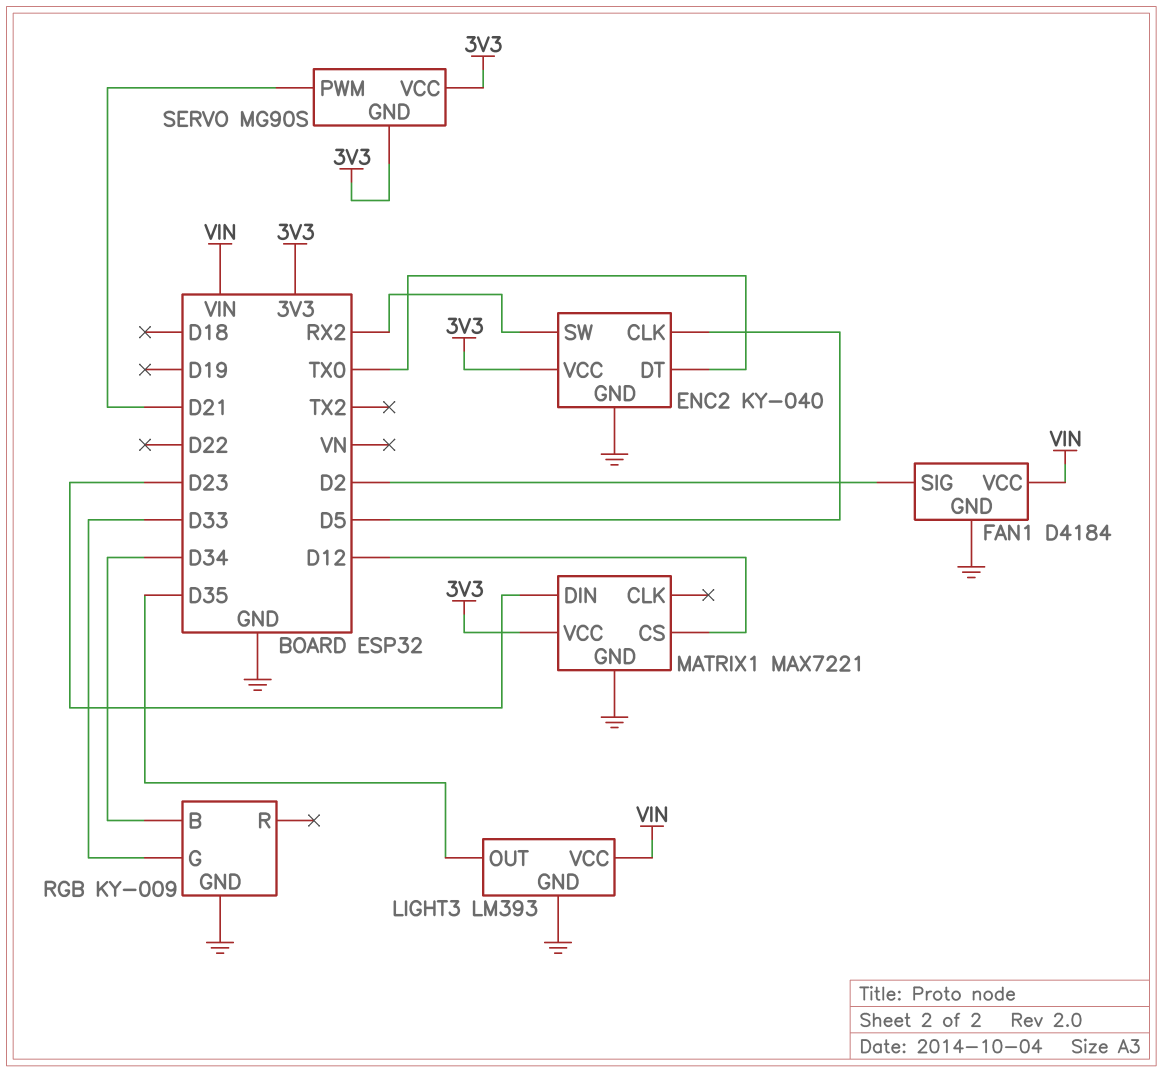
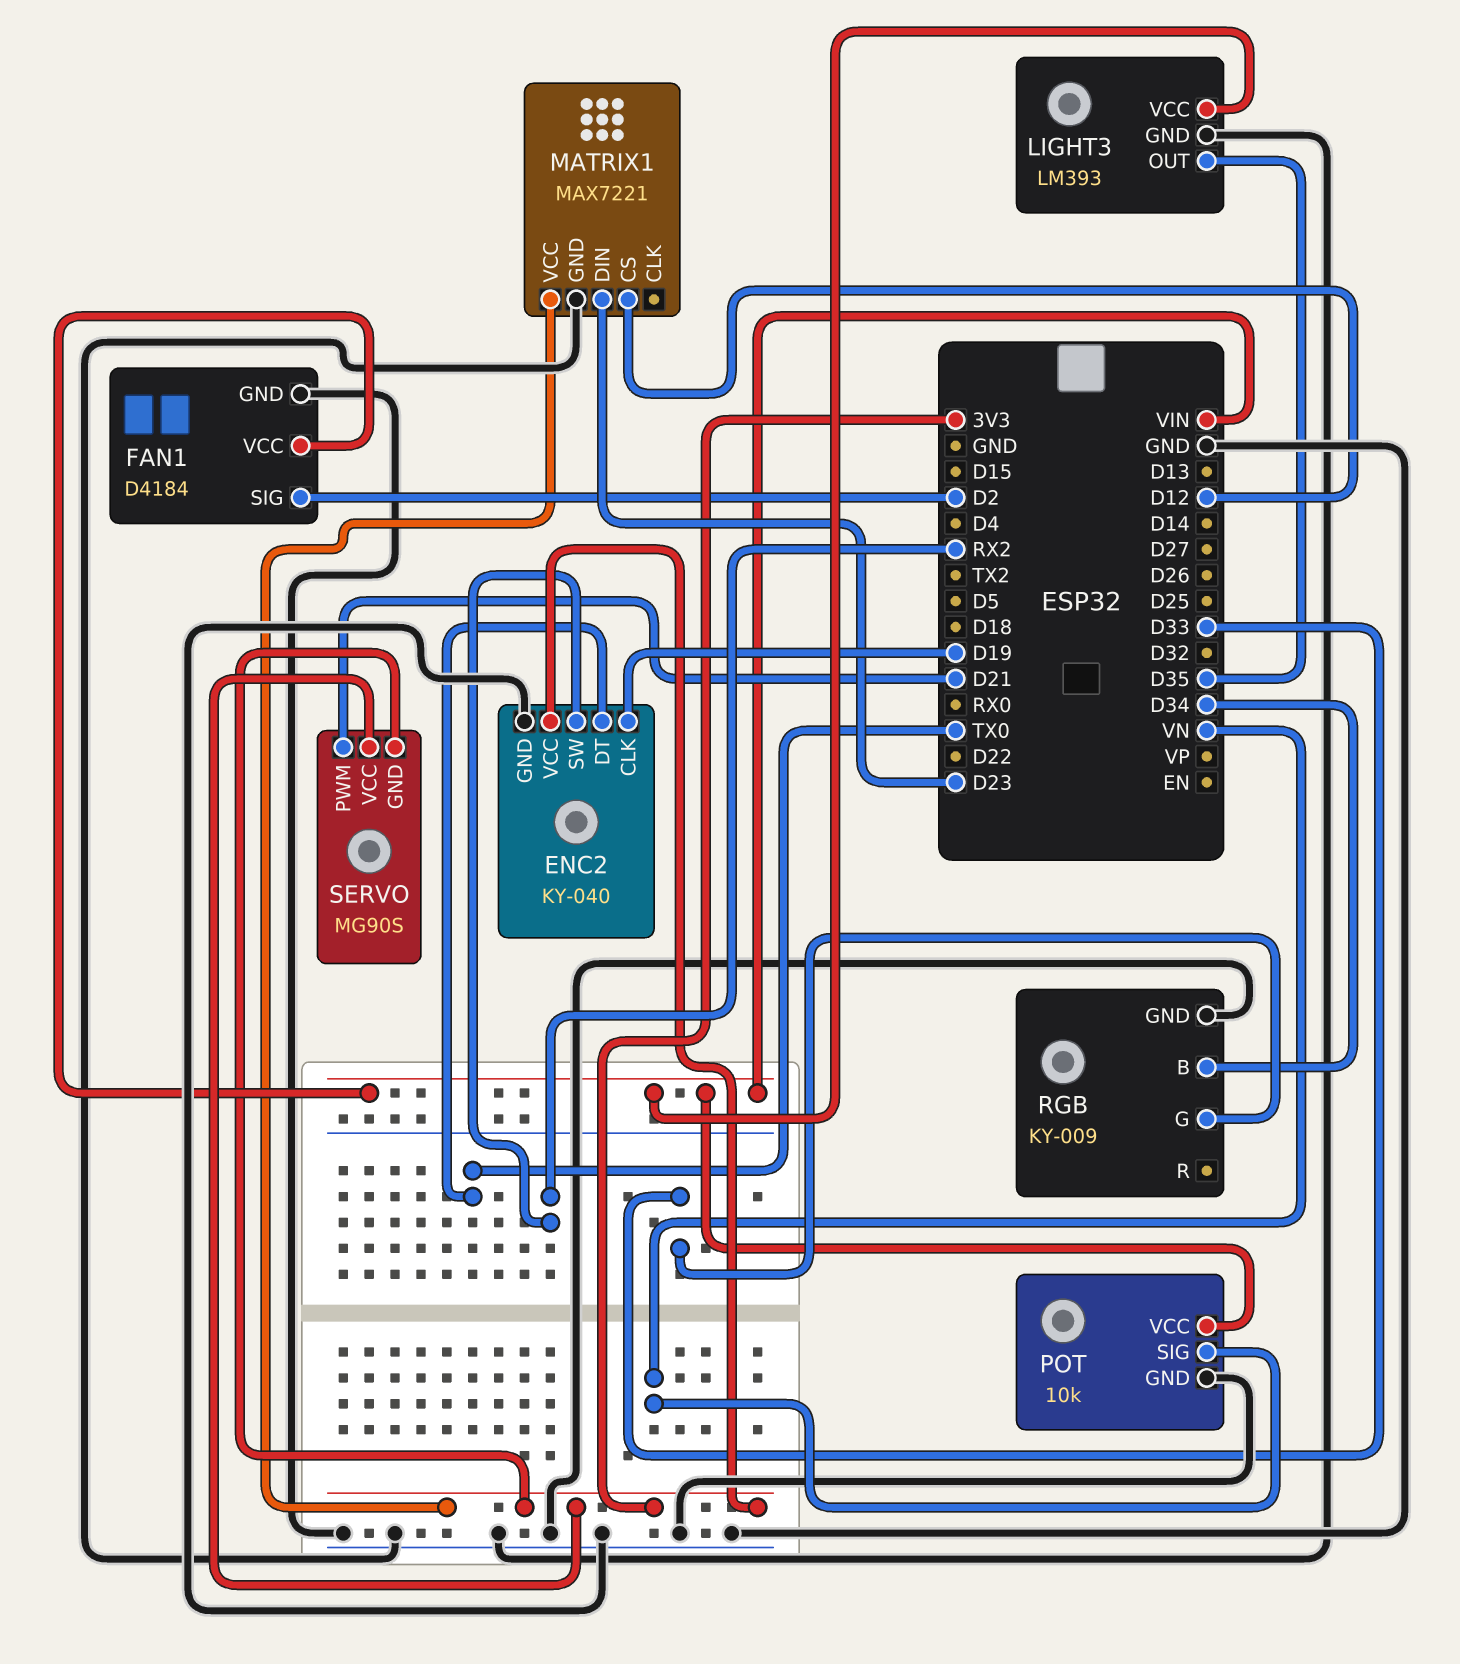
ENC2 pin CLK: D5 -> D19
POT: none -> 10k
POT pin GND: none -> GND
POT pin SIG: none -> VN
POT pin VCC: none -> VIN

